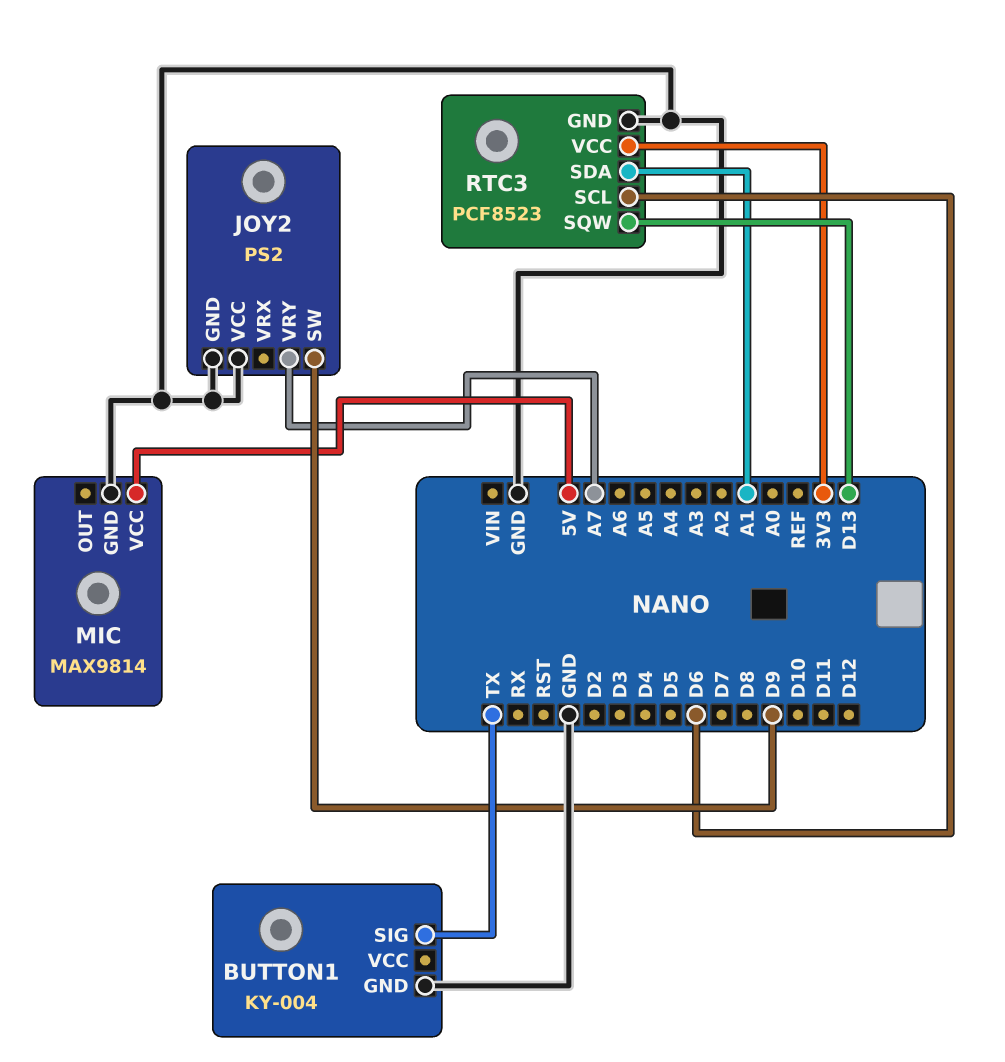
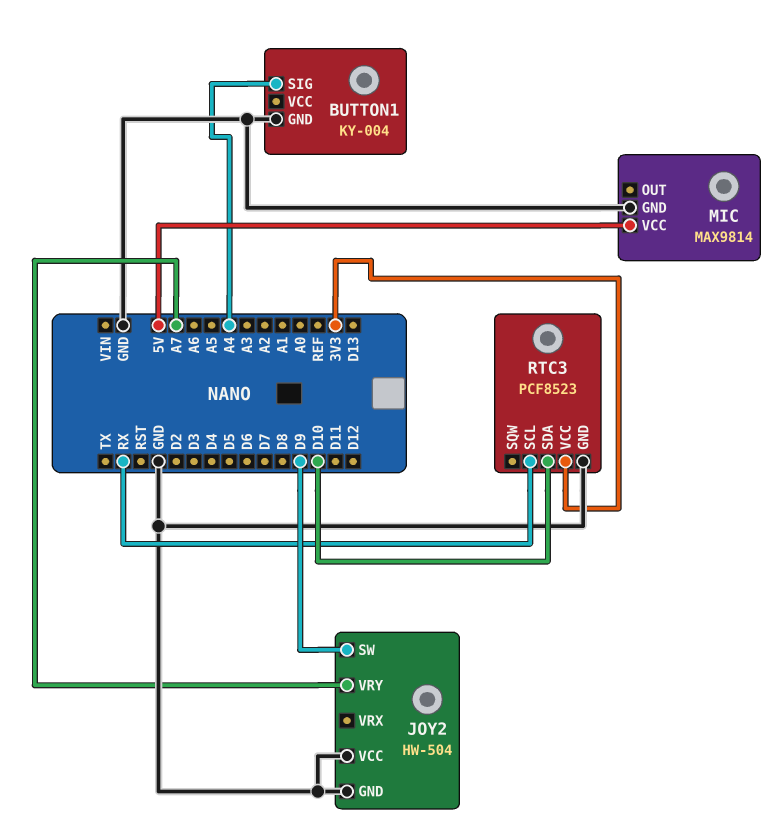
BUTTON1 pin SIG: TX -> A4
JOY2: PS2 -> HW-504
RTC3 pin SCL: D6 -> RX
RTC3 pin SDA: A1 -> D10
RTC3 pin SQW: D13 -> none

